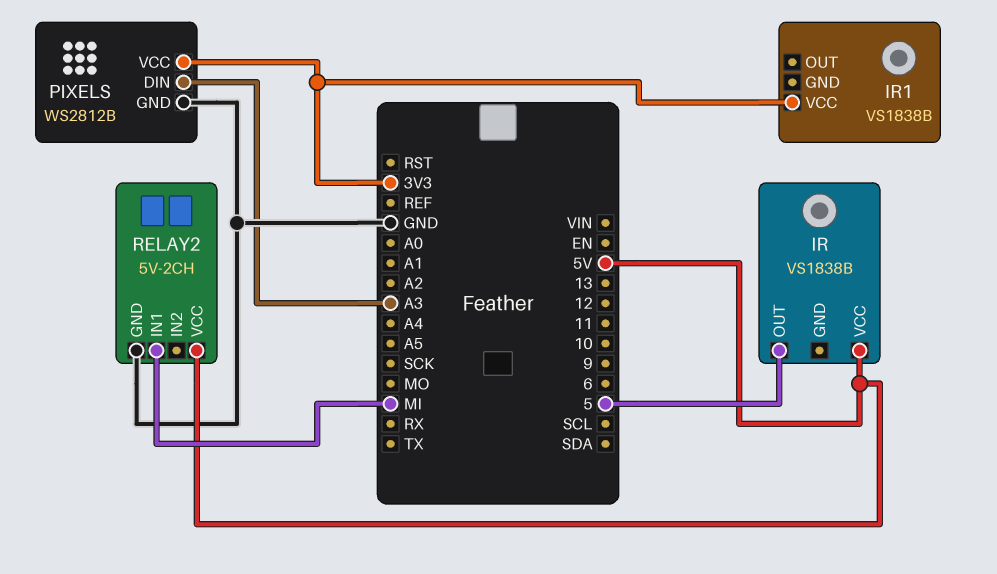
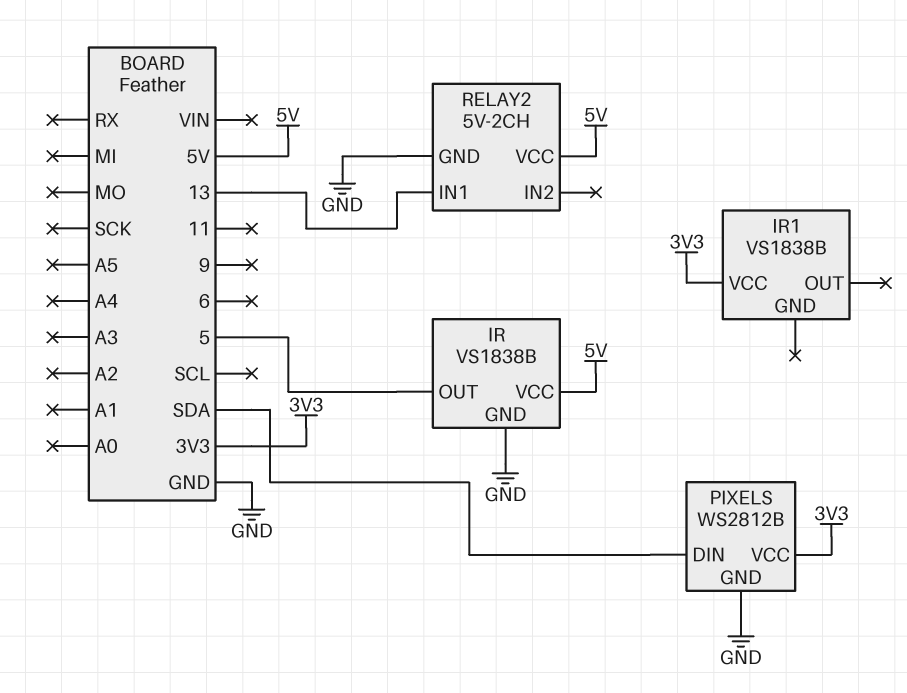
IR pin GND: none -> GND
PIXELS pin DIN: A3 -> SDA
RELAY2 pin IN1: MI -> 13

